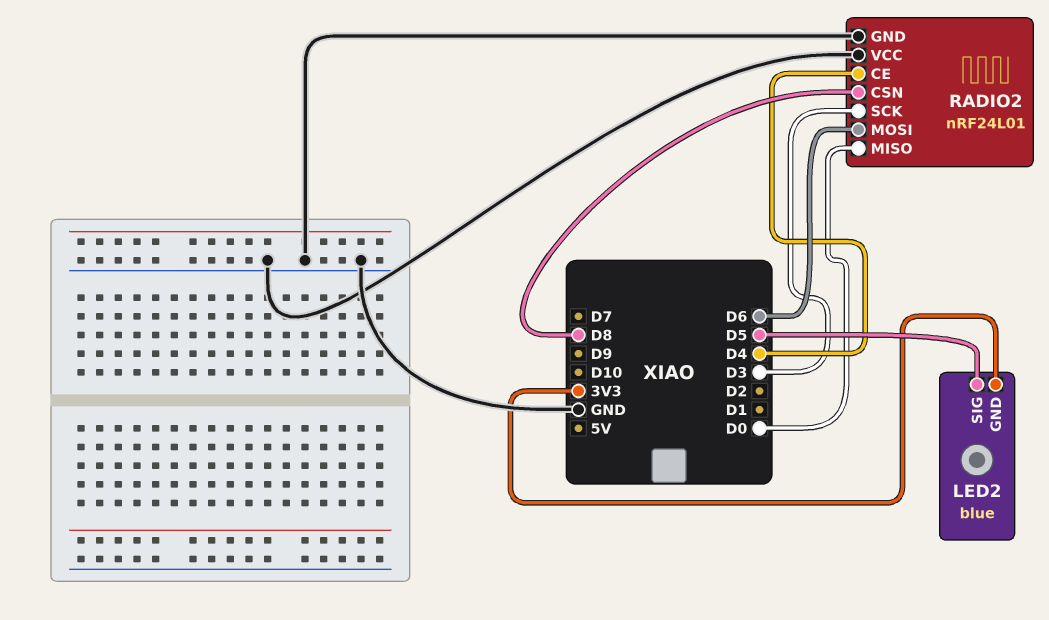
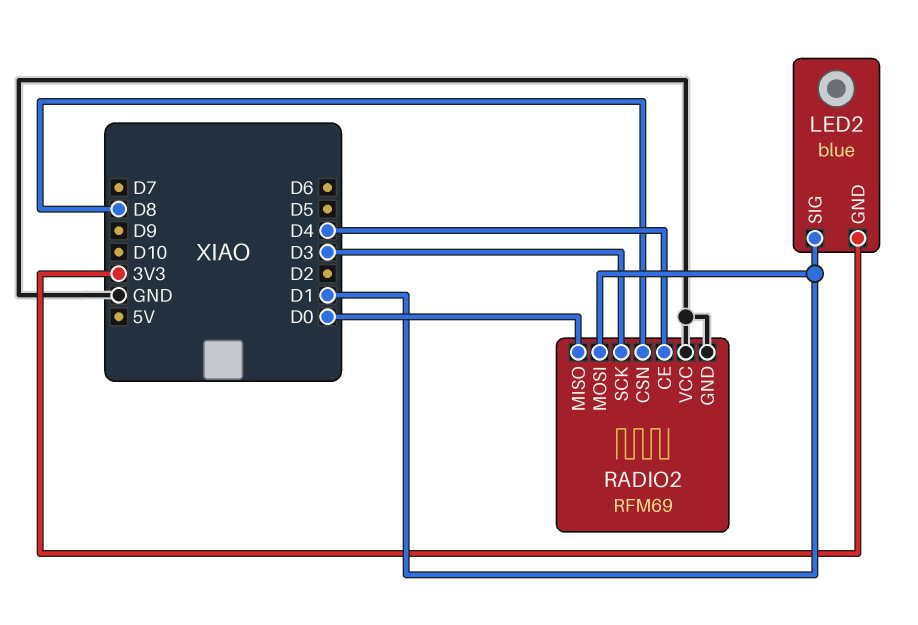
LED2 pin SIG: D5 -> D1
RADIO2: nRF24L01 -> RFM69
RADIO2 pin MOSI: D6 -> D1

